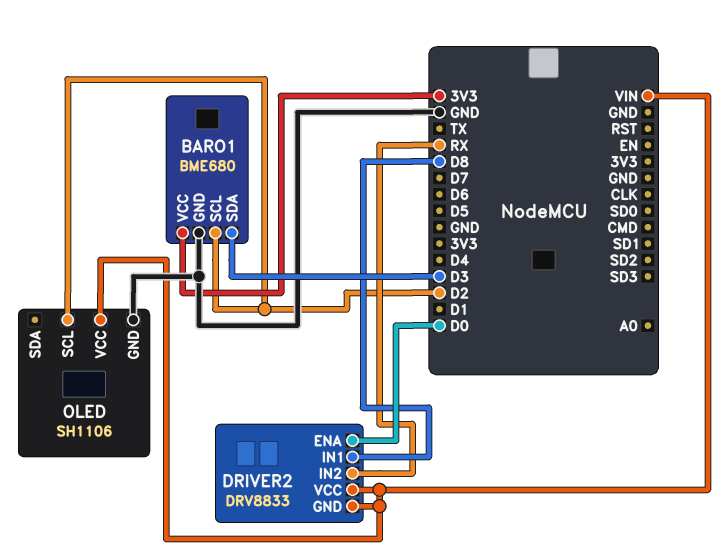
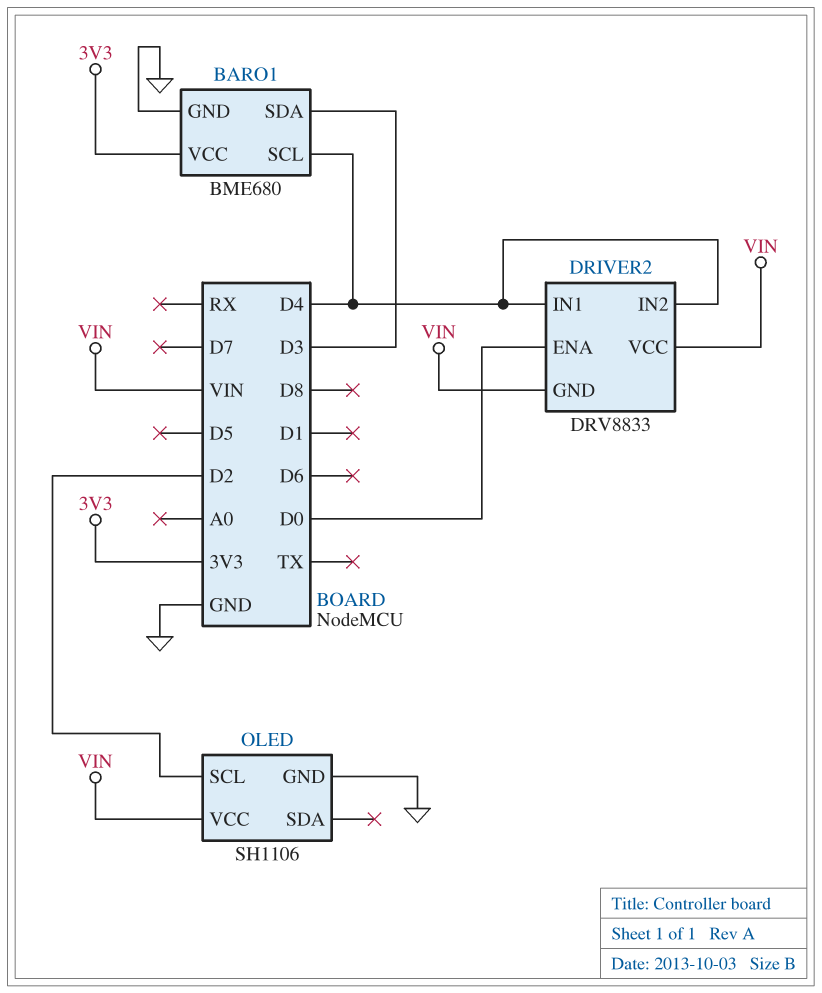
BARO1 pin SCL: D2 -> D4
DRIVER2 pin IN1: D8 -> D4
DRIVER2 pin IN2: RX -> D4

